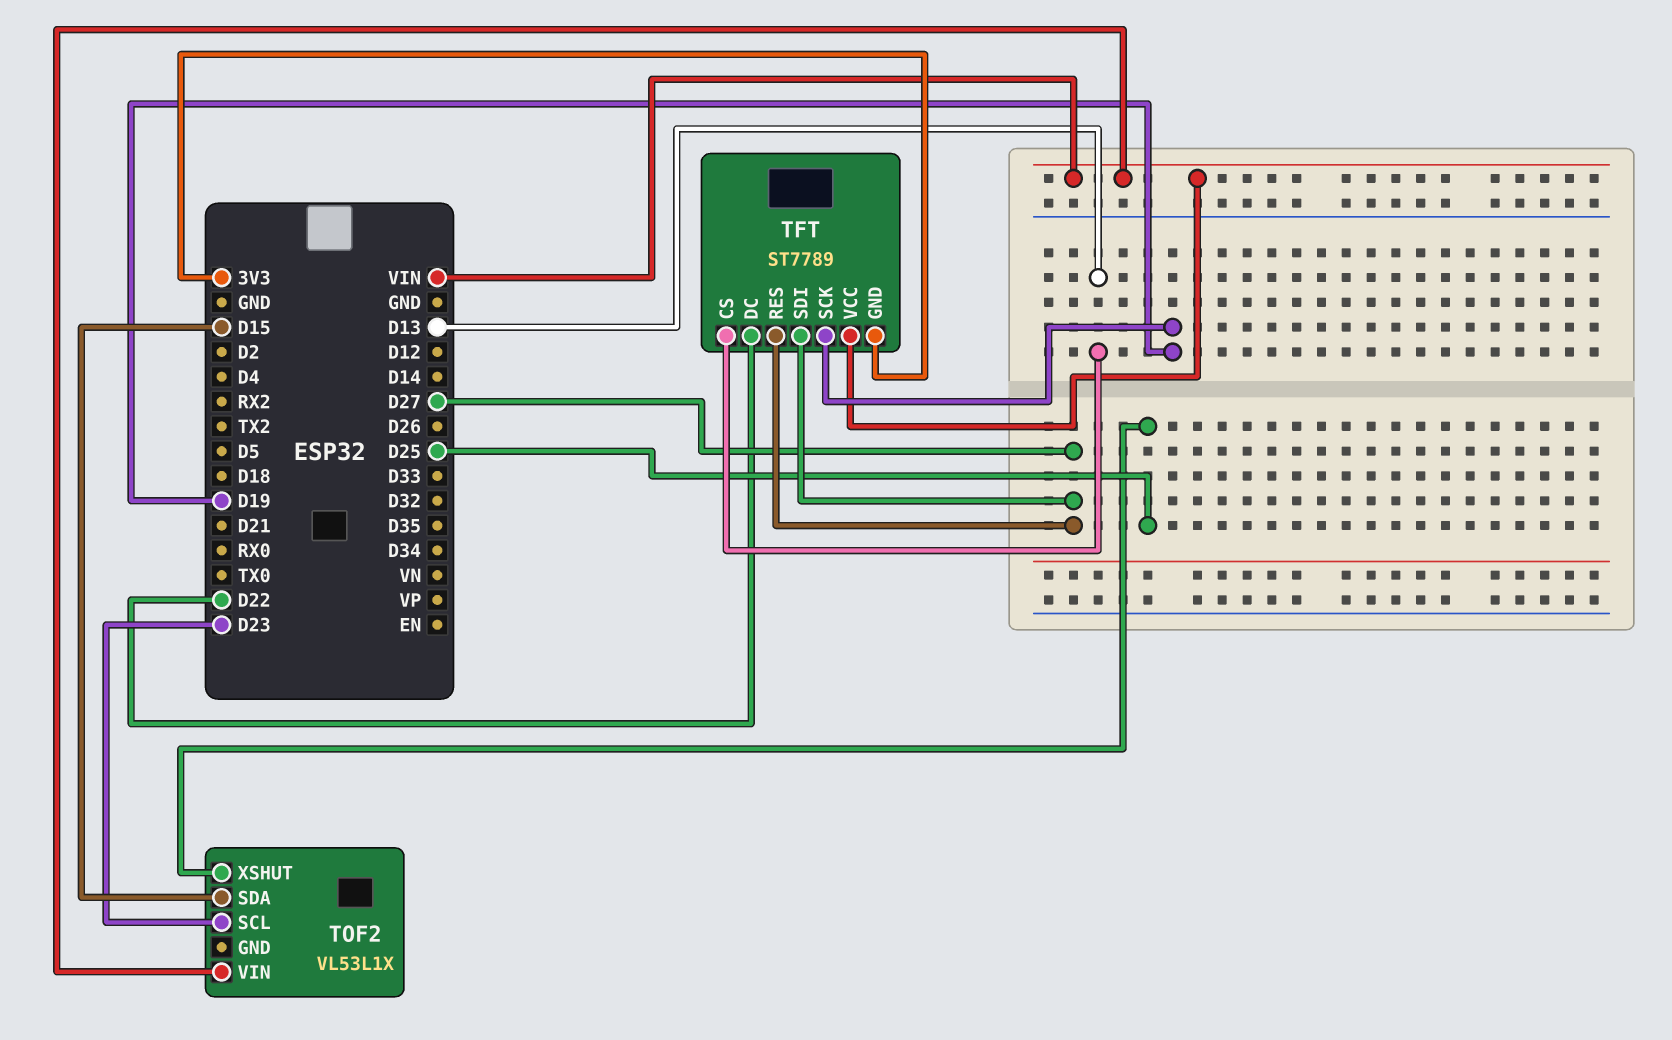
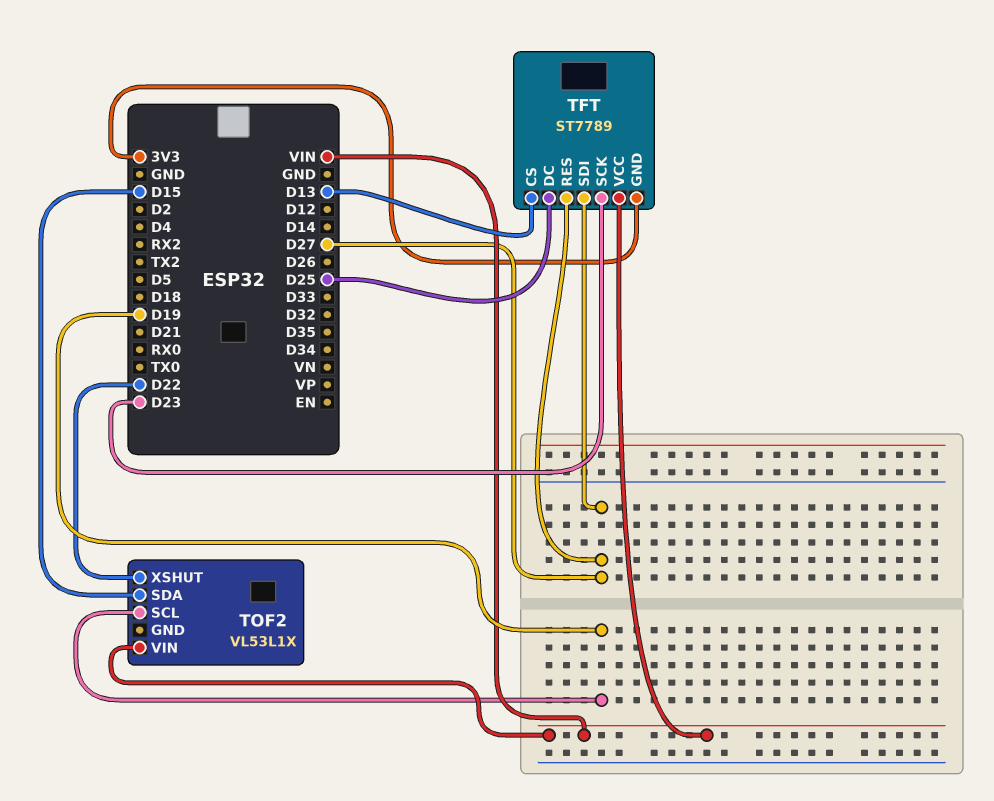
TFT pin DC: D22 -> D25
TFT pin SCK: D19 -> D23
TOF2 pin SCL: D23 -> D19
TOF2 pin XSHUT: D25 -> D22

